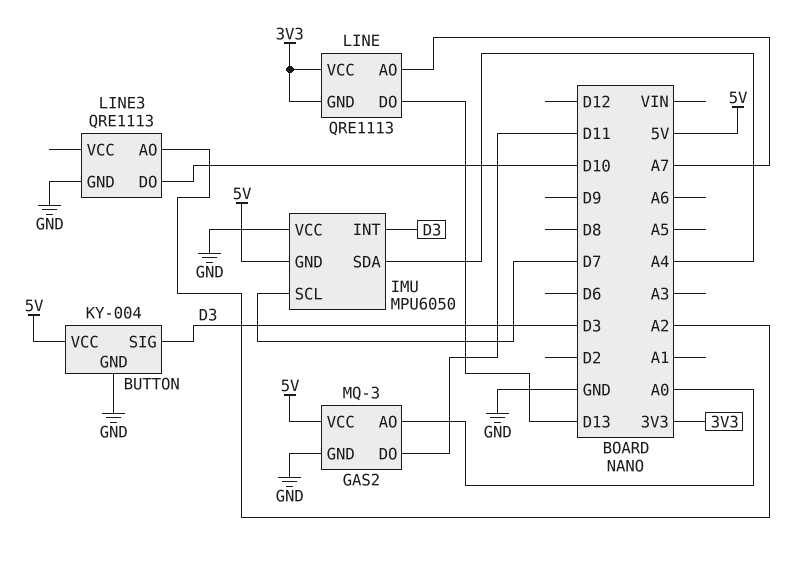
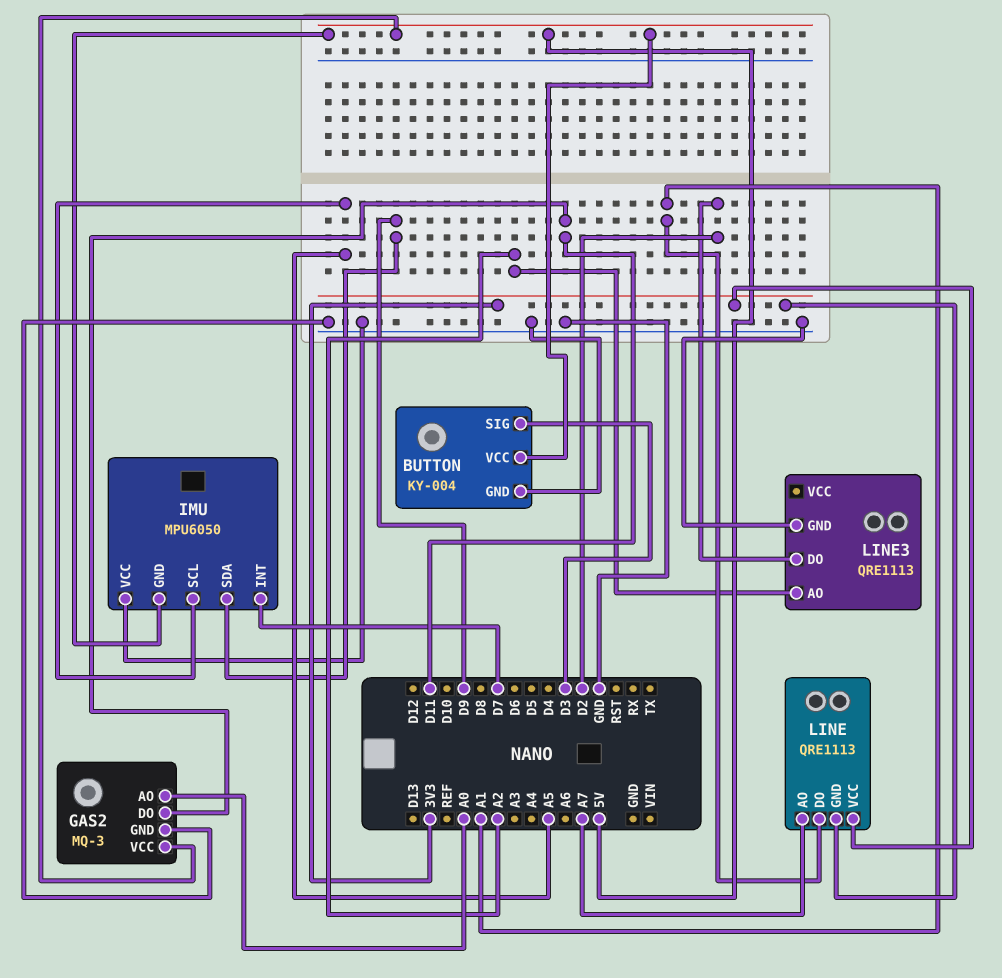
IMU pin INT: D3 -> D7
IMU pin SCL: D7 -> A5
IMU pin SDA: A4 -> D9
LINE pin DO: D13 -> A1
LINE3 pin DO: D10 -> D2

